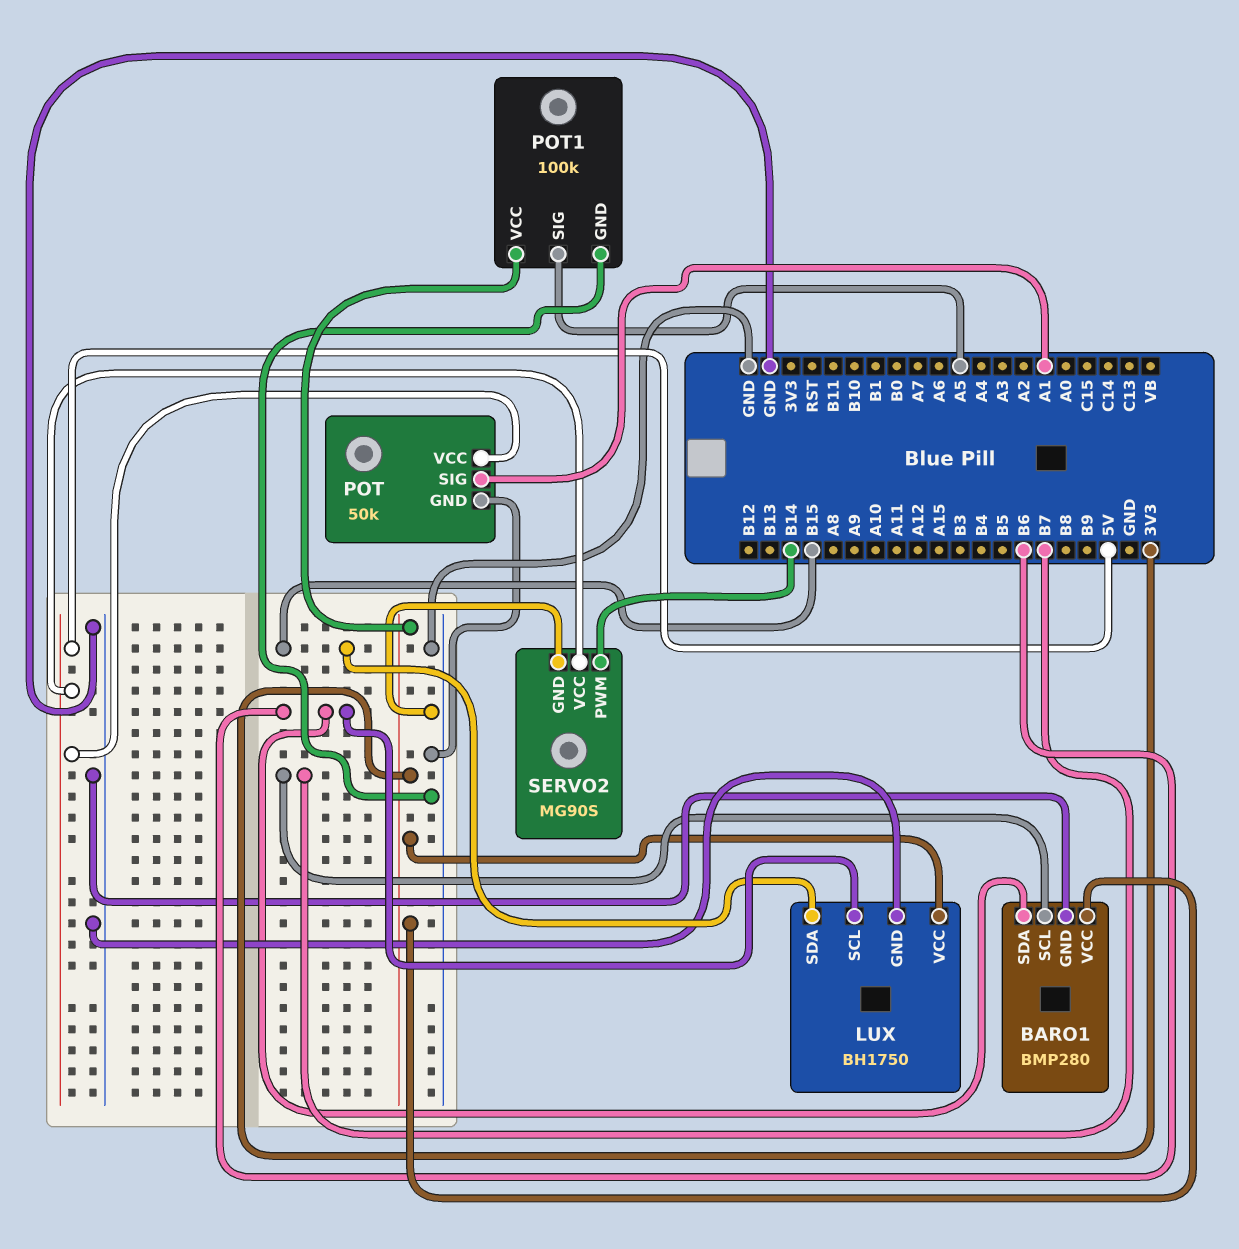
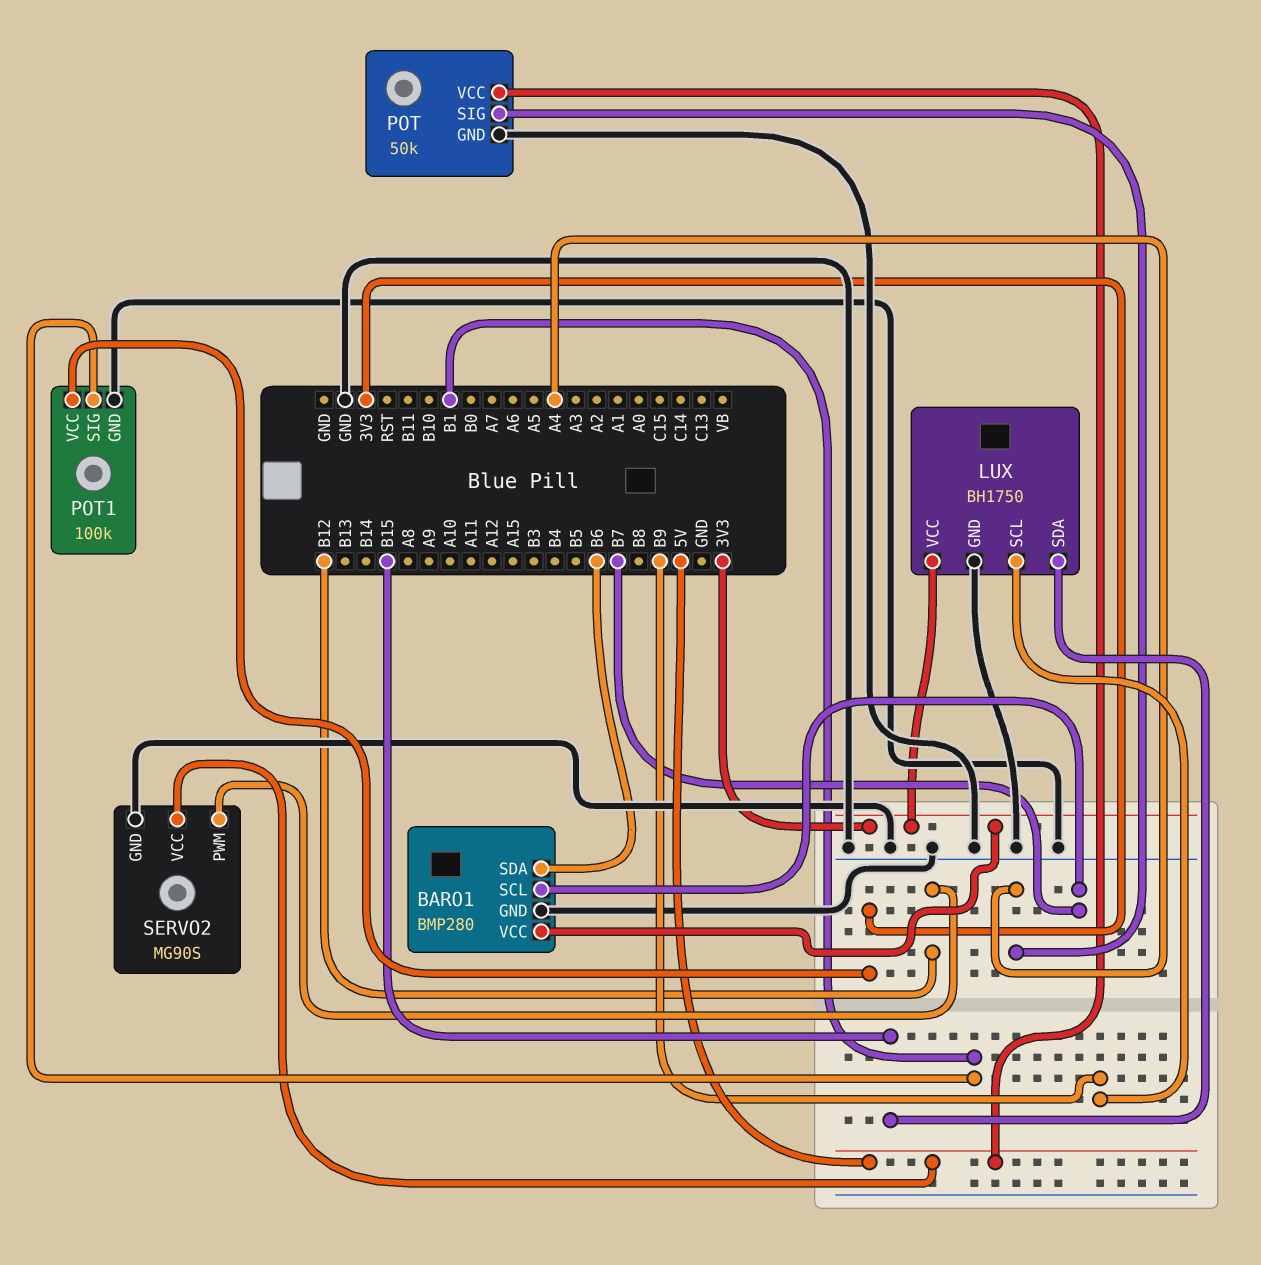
LUX pin SCL: B6 -> B9
POT pin SIG: A1 -> A4
POT1 pin SIG: A5 -> B1
SERVO2 pin PWM: B14 -> B12

